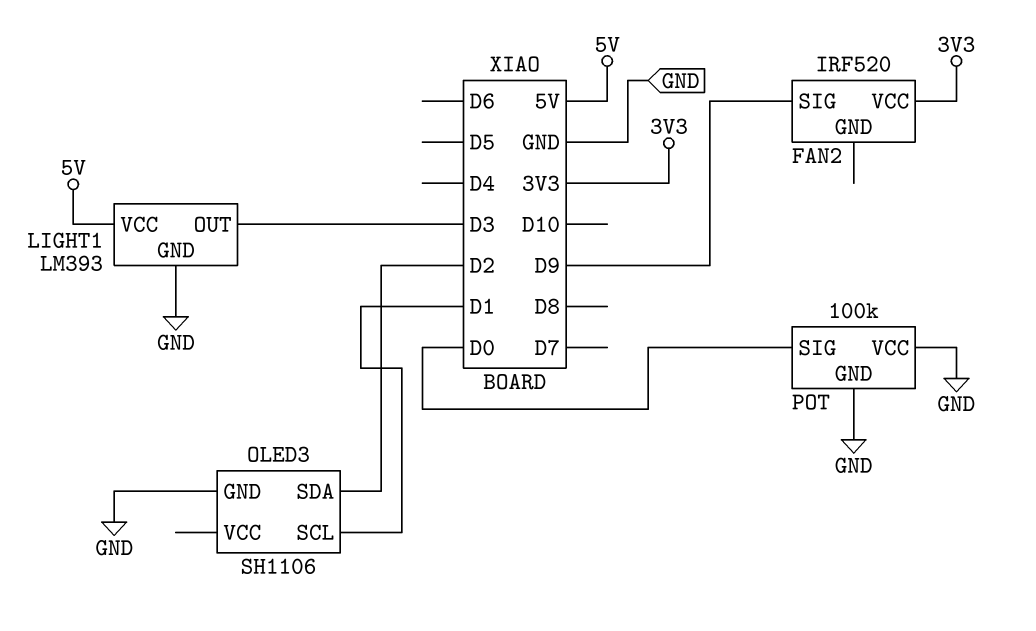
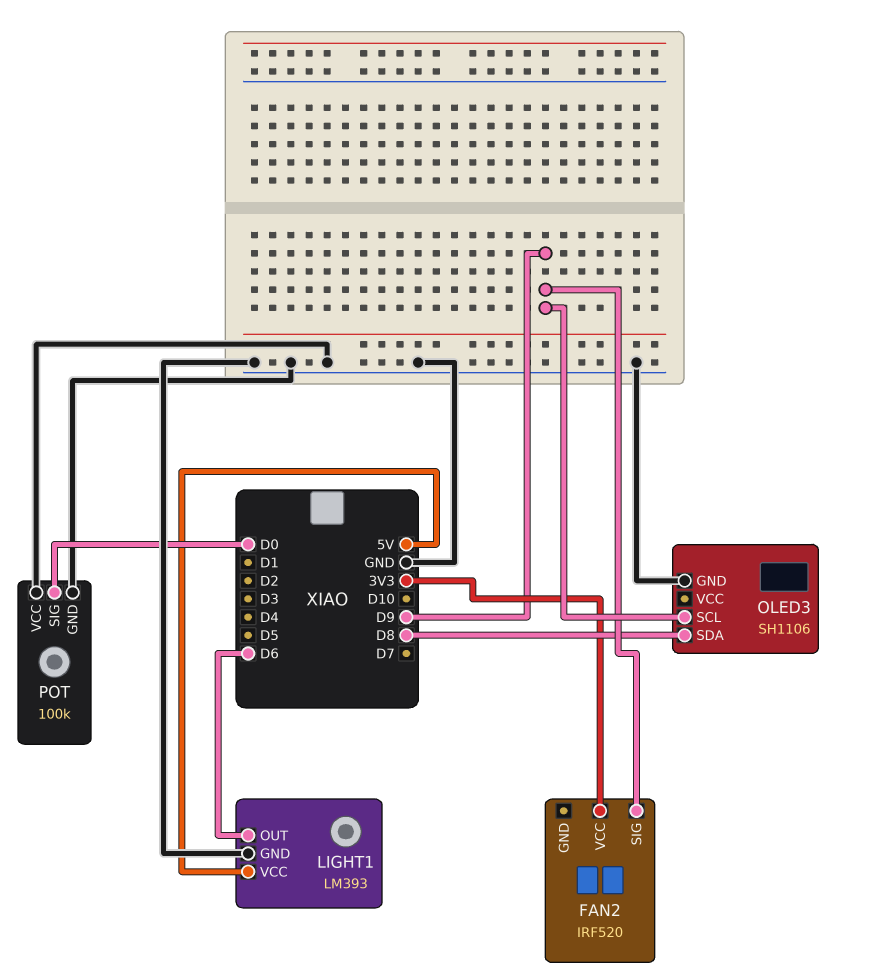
LIGHT1 pin OUT: D3 -> D6
OLED3 pin SCL: D1 -> D9
OLED3 pin SDA: D2 -> D8

